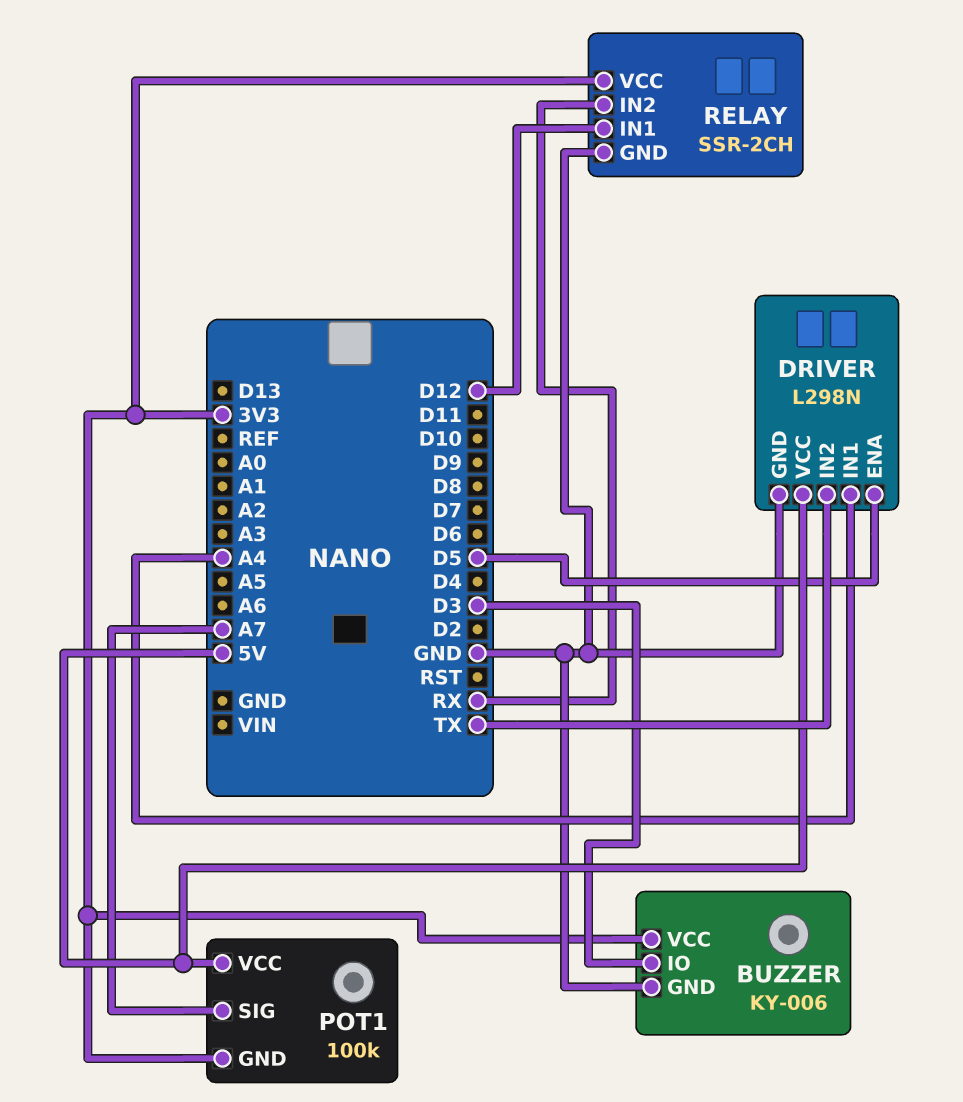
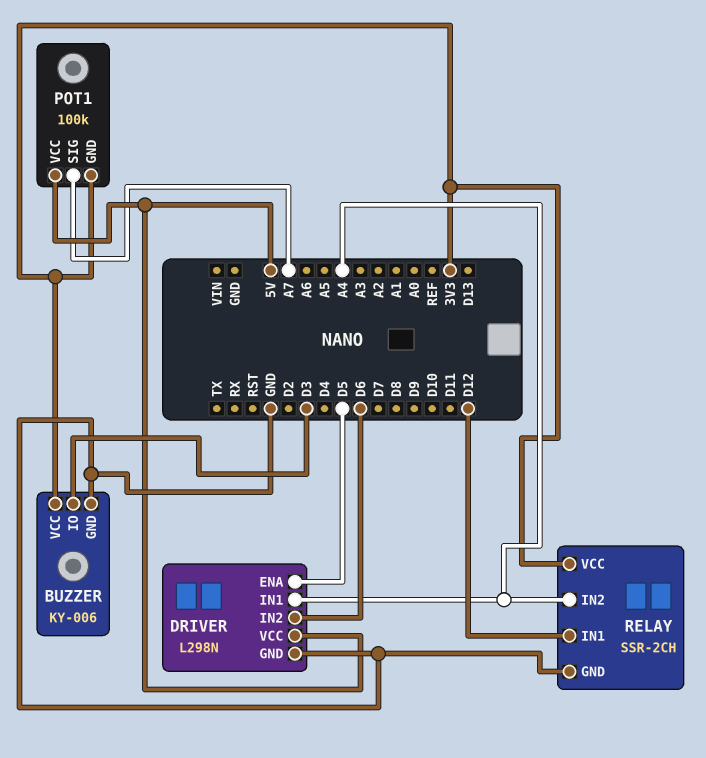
DRIVER pin IN2: TX -> D6
RELAY pin IN2: RX -> A4

